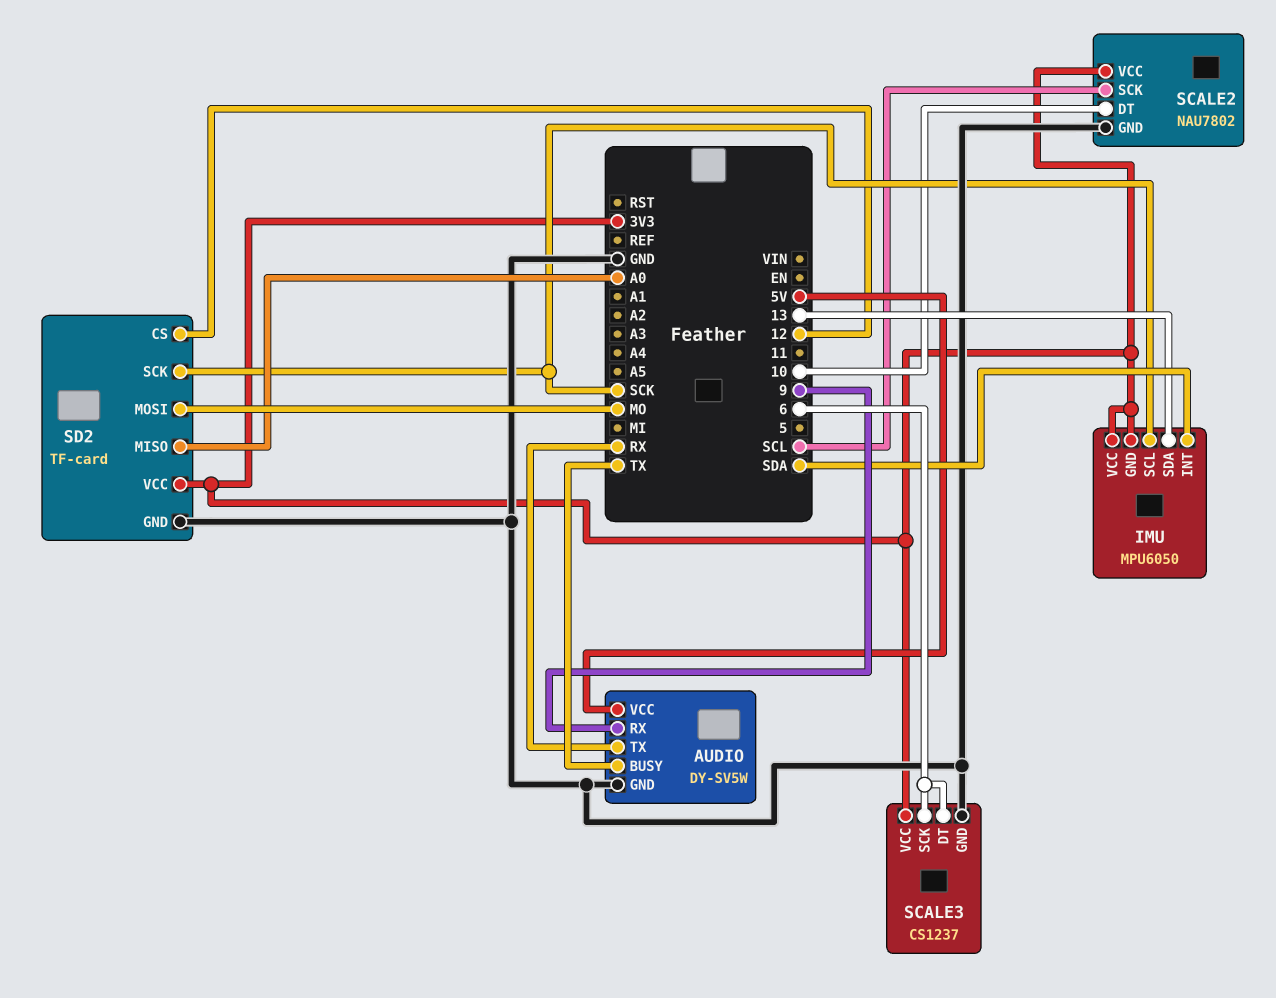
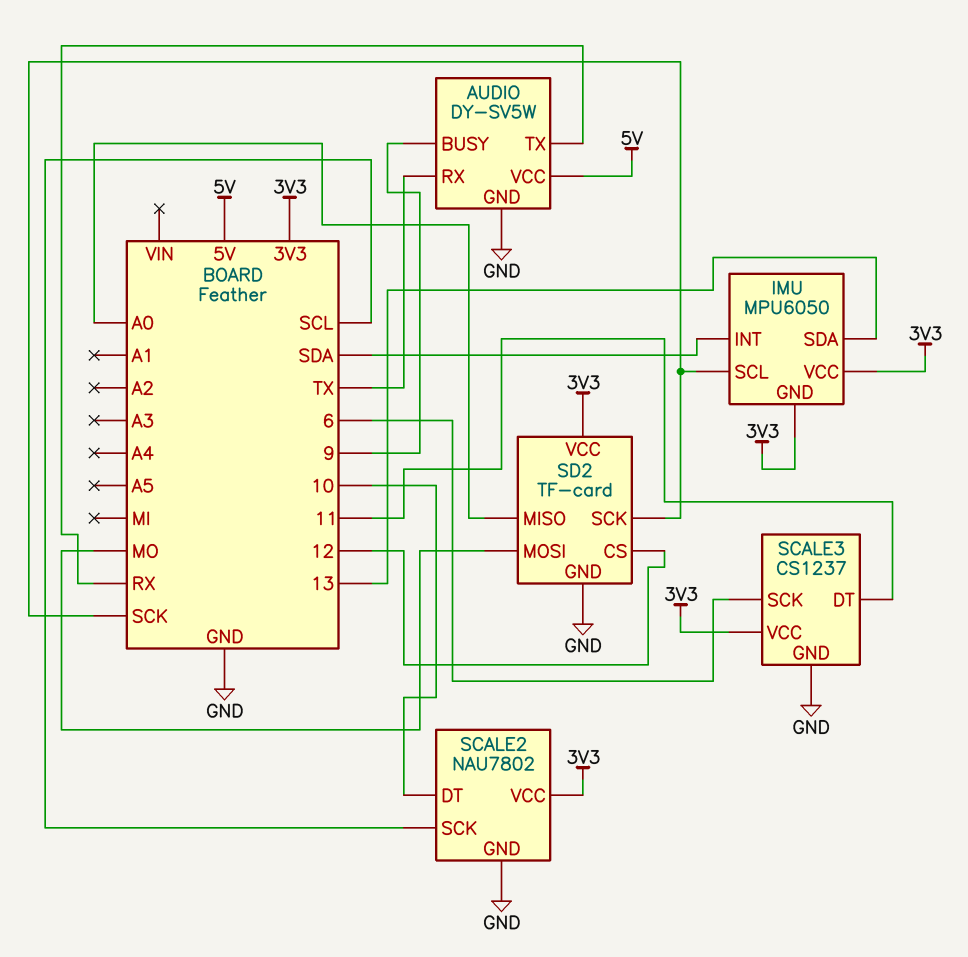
AUDIO pin BUSY: TX -> 9
AUDIO pin RX: 9 -> TX
SCALE3 pin DT: 6 -> 11

